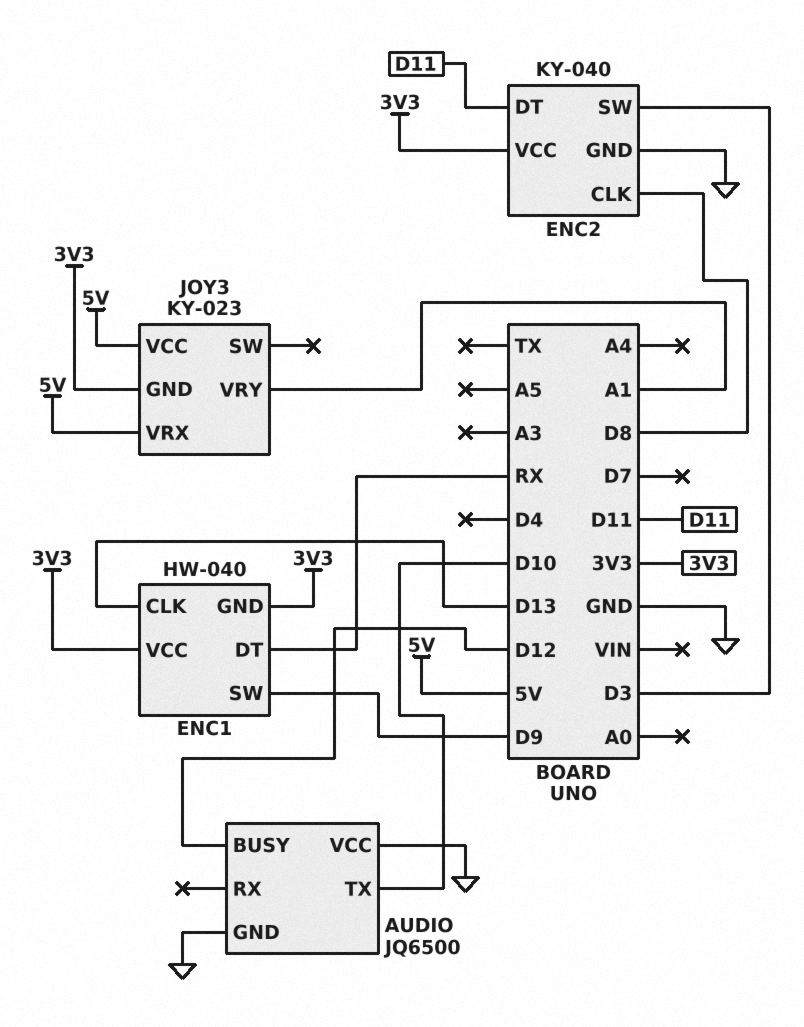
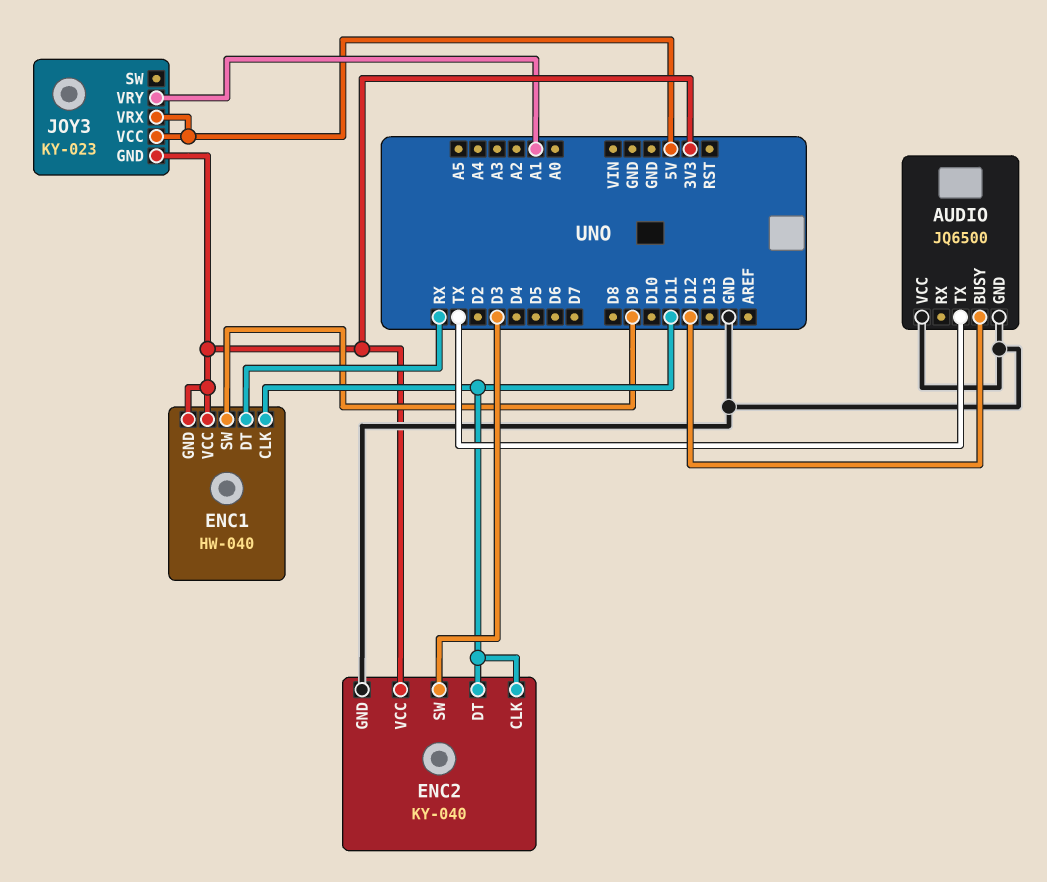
AUDIO pin TX: D10 -> TX
ENC1 pin CLK: D13 -> D11
ENC2 pin CLK: D8 -> D11

